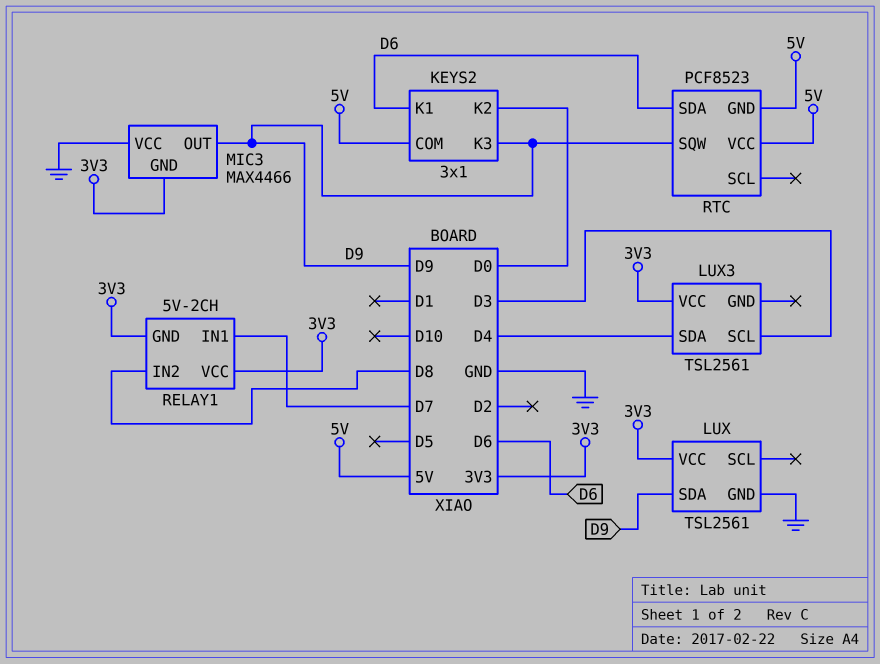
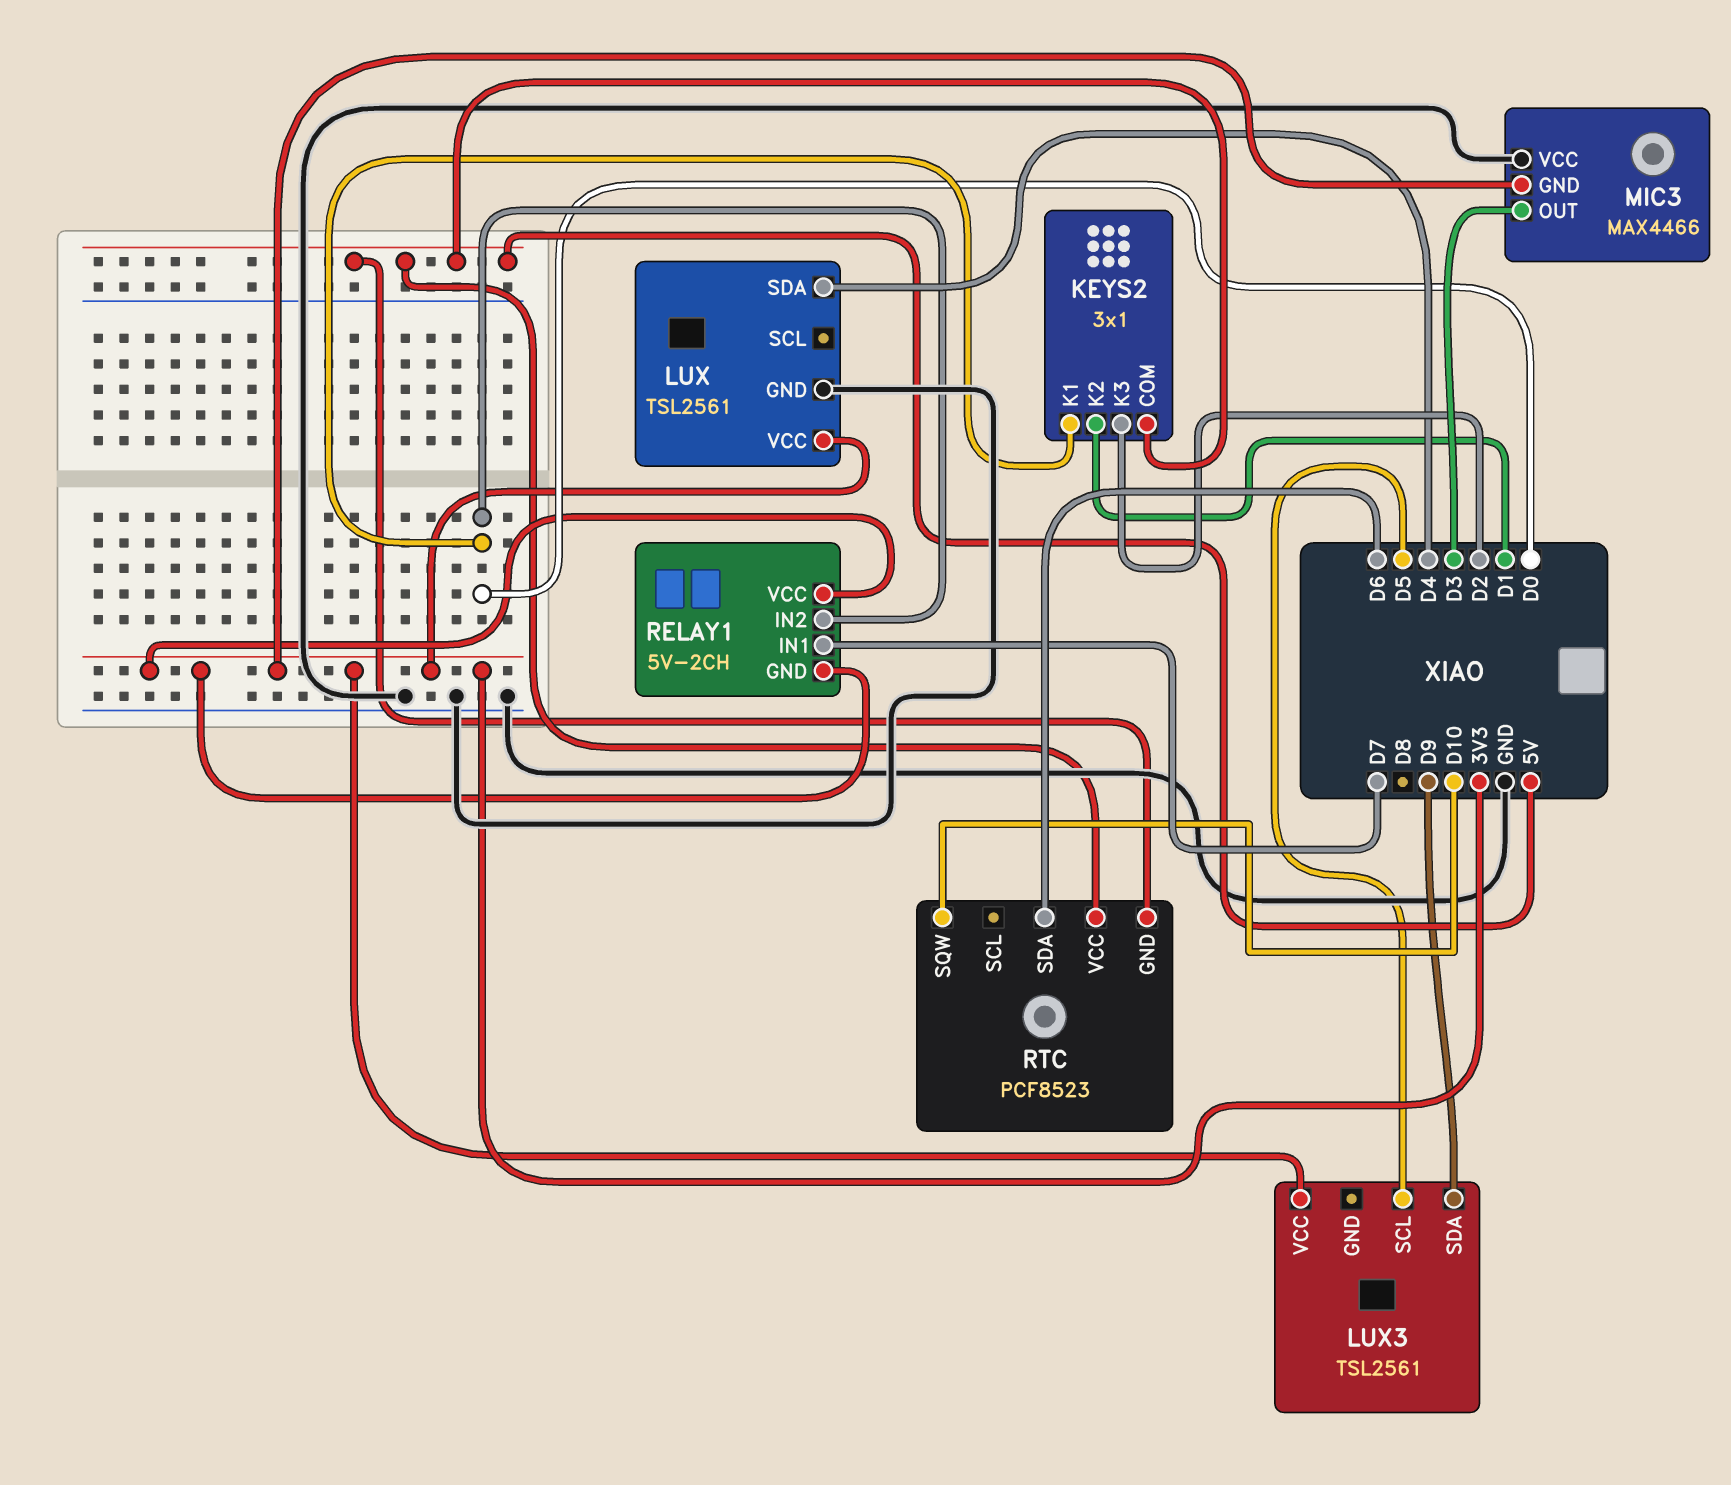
KEYS2 pin K1: D6 -> D0
KEYS2 pin K2: D0 -> D1
KEYS2 pin K3: D9 -> D2
LUX pin SDA: D9 -> D4
LUX3 pin SCL: D3 -> D5
LUX3 pin SDA: D4 -> D9
MIC3 pin OUT: D9 -> D3
RELAY1 pin IN2: D8 -> D0
RTC pin SQW: D9 -> D10

